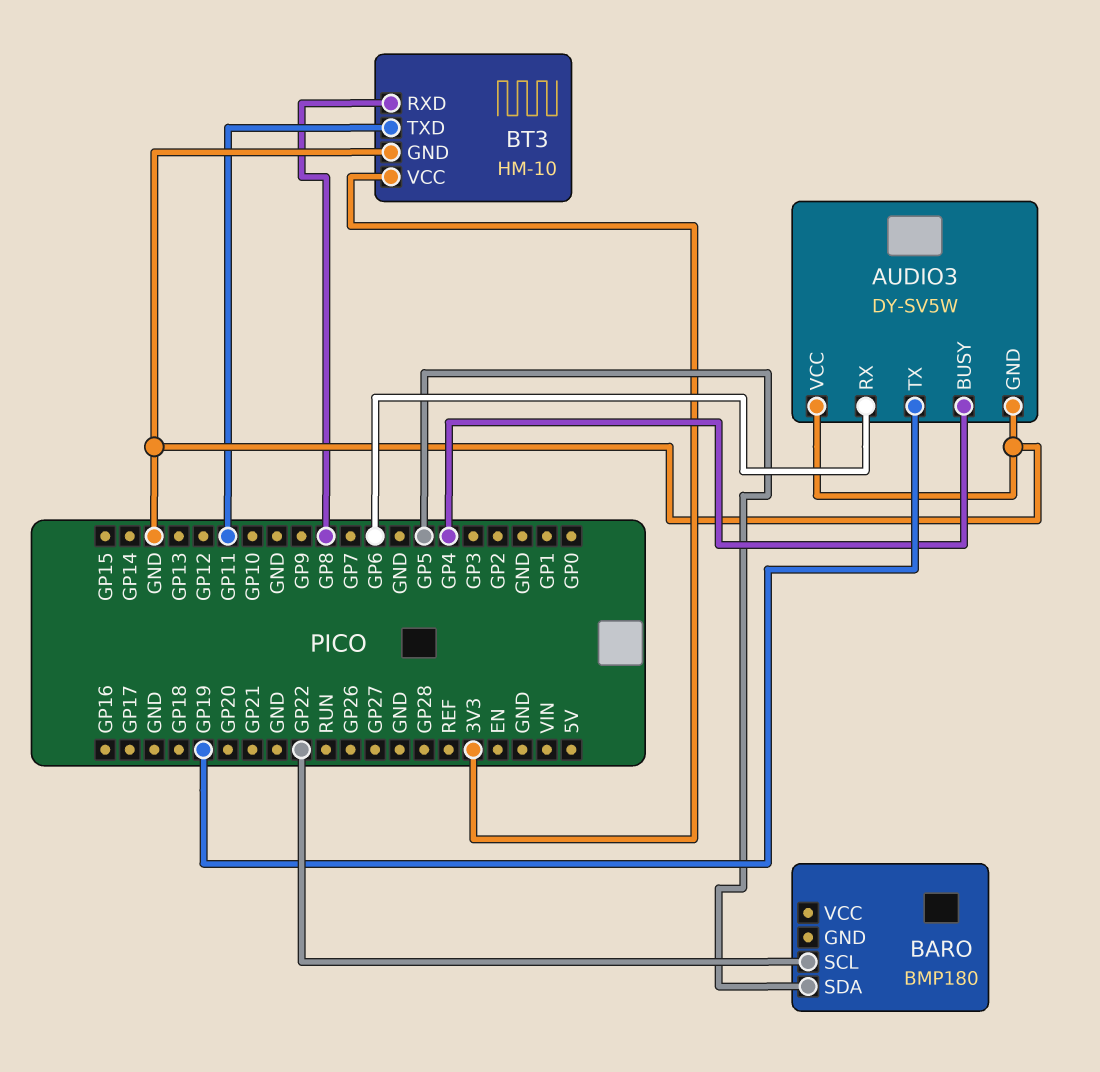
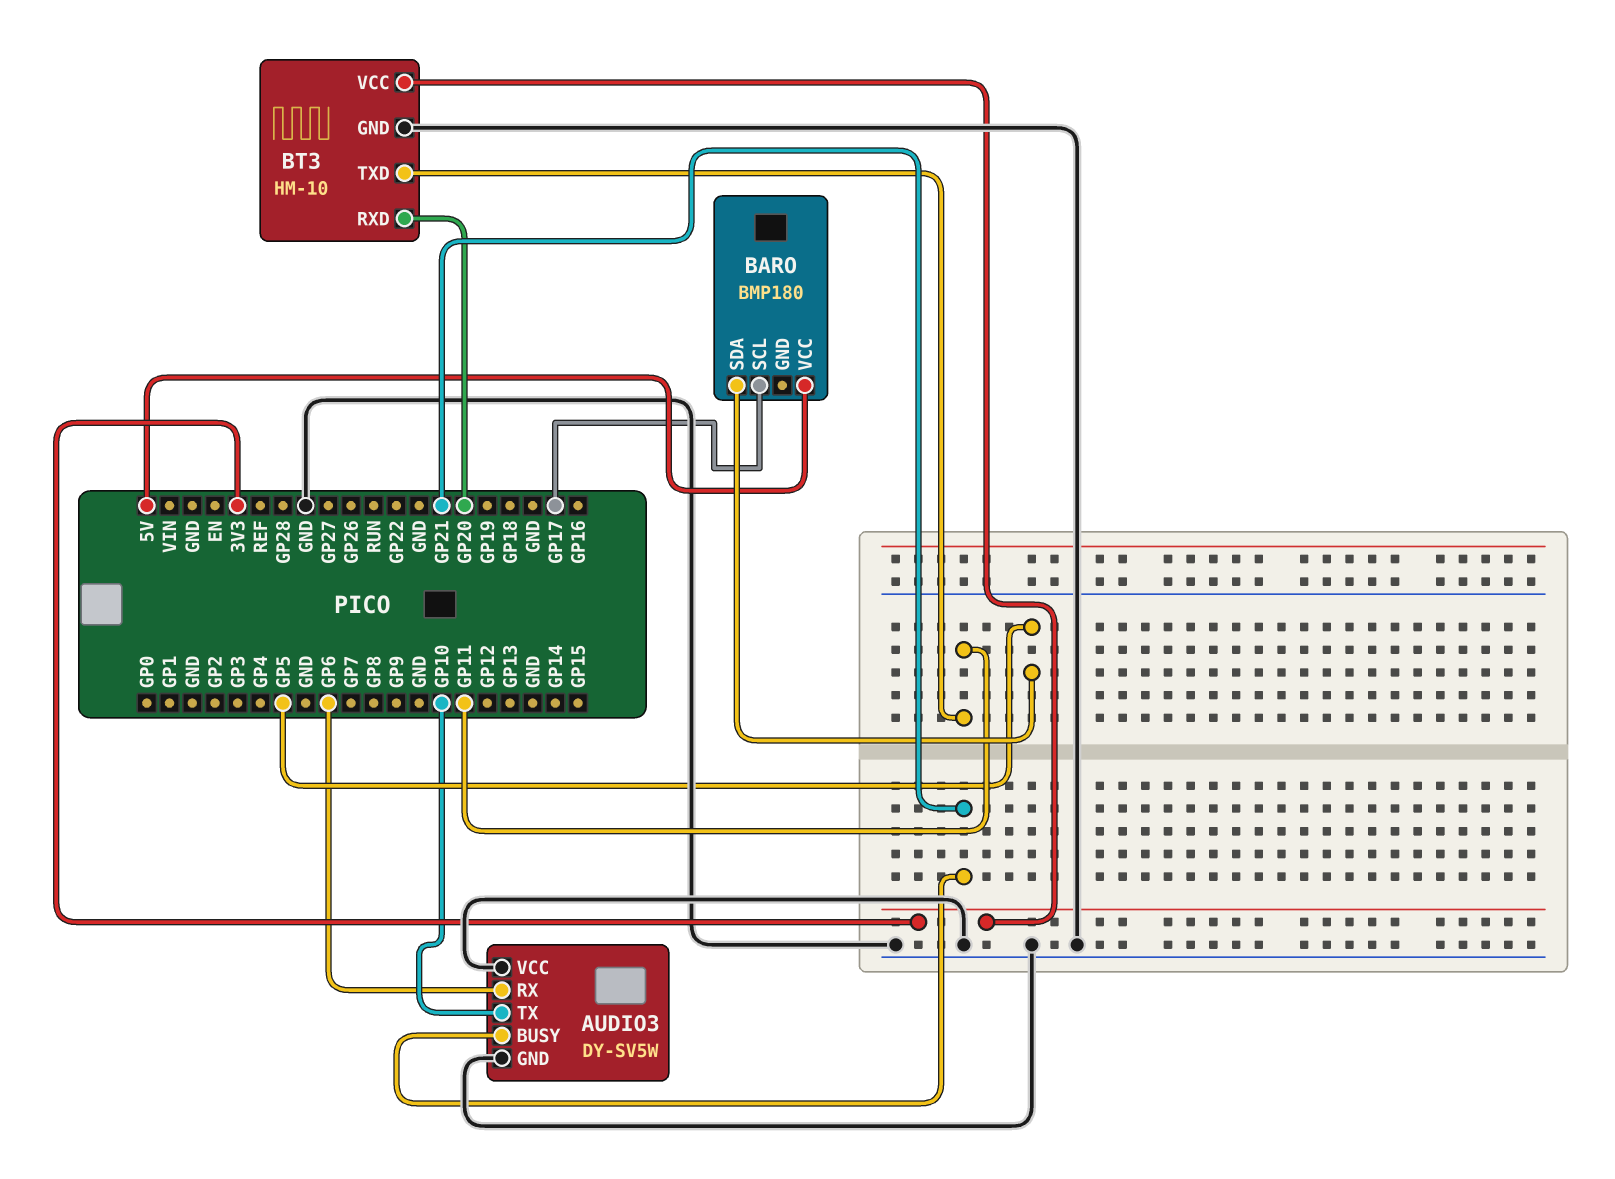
AUDIO3 pin BUSY: GP4 -> GP21
AUDIO3 pin TX: GP19 -> GP10
BARO pin SCL: GP22 -> GP17
BARO pin VCC: none -> 5V
BT3 pin RXD: GP8 -> GP20

